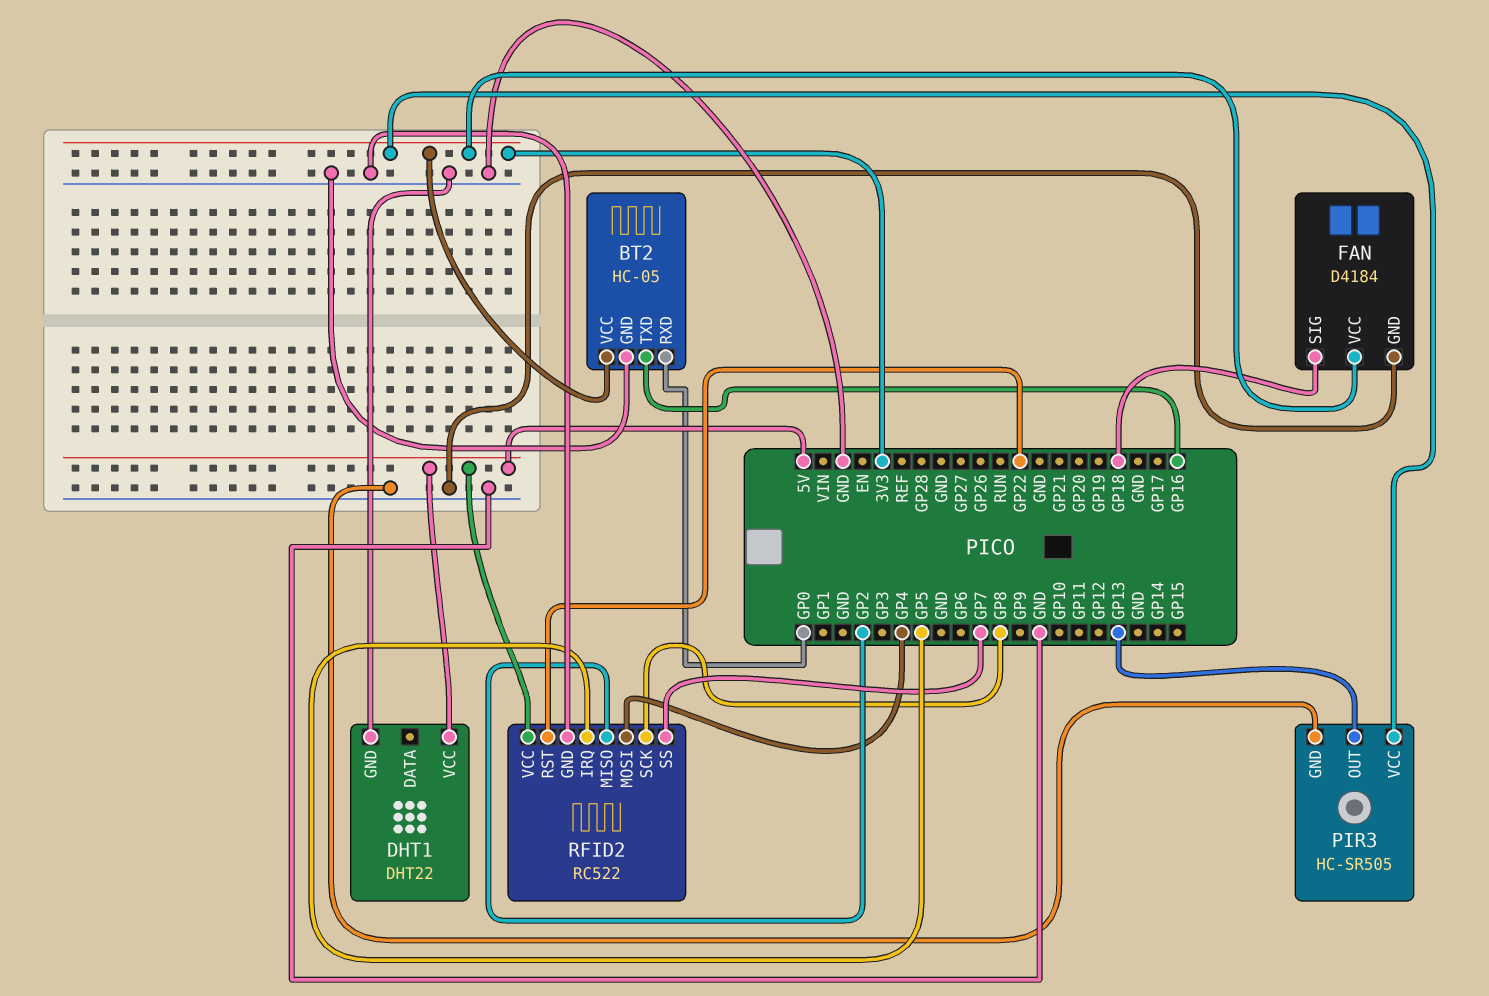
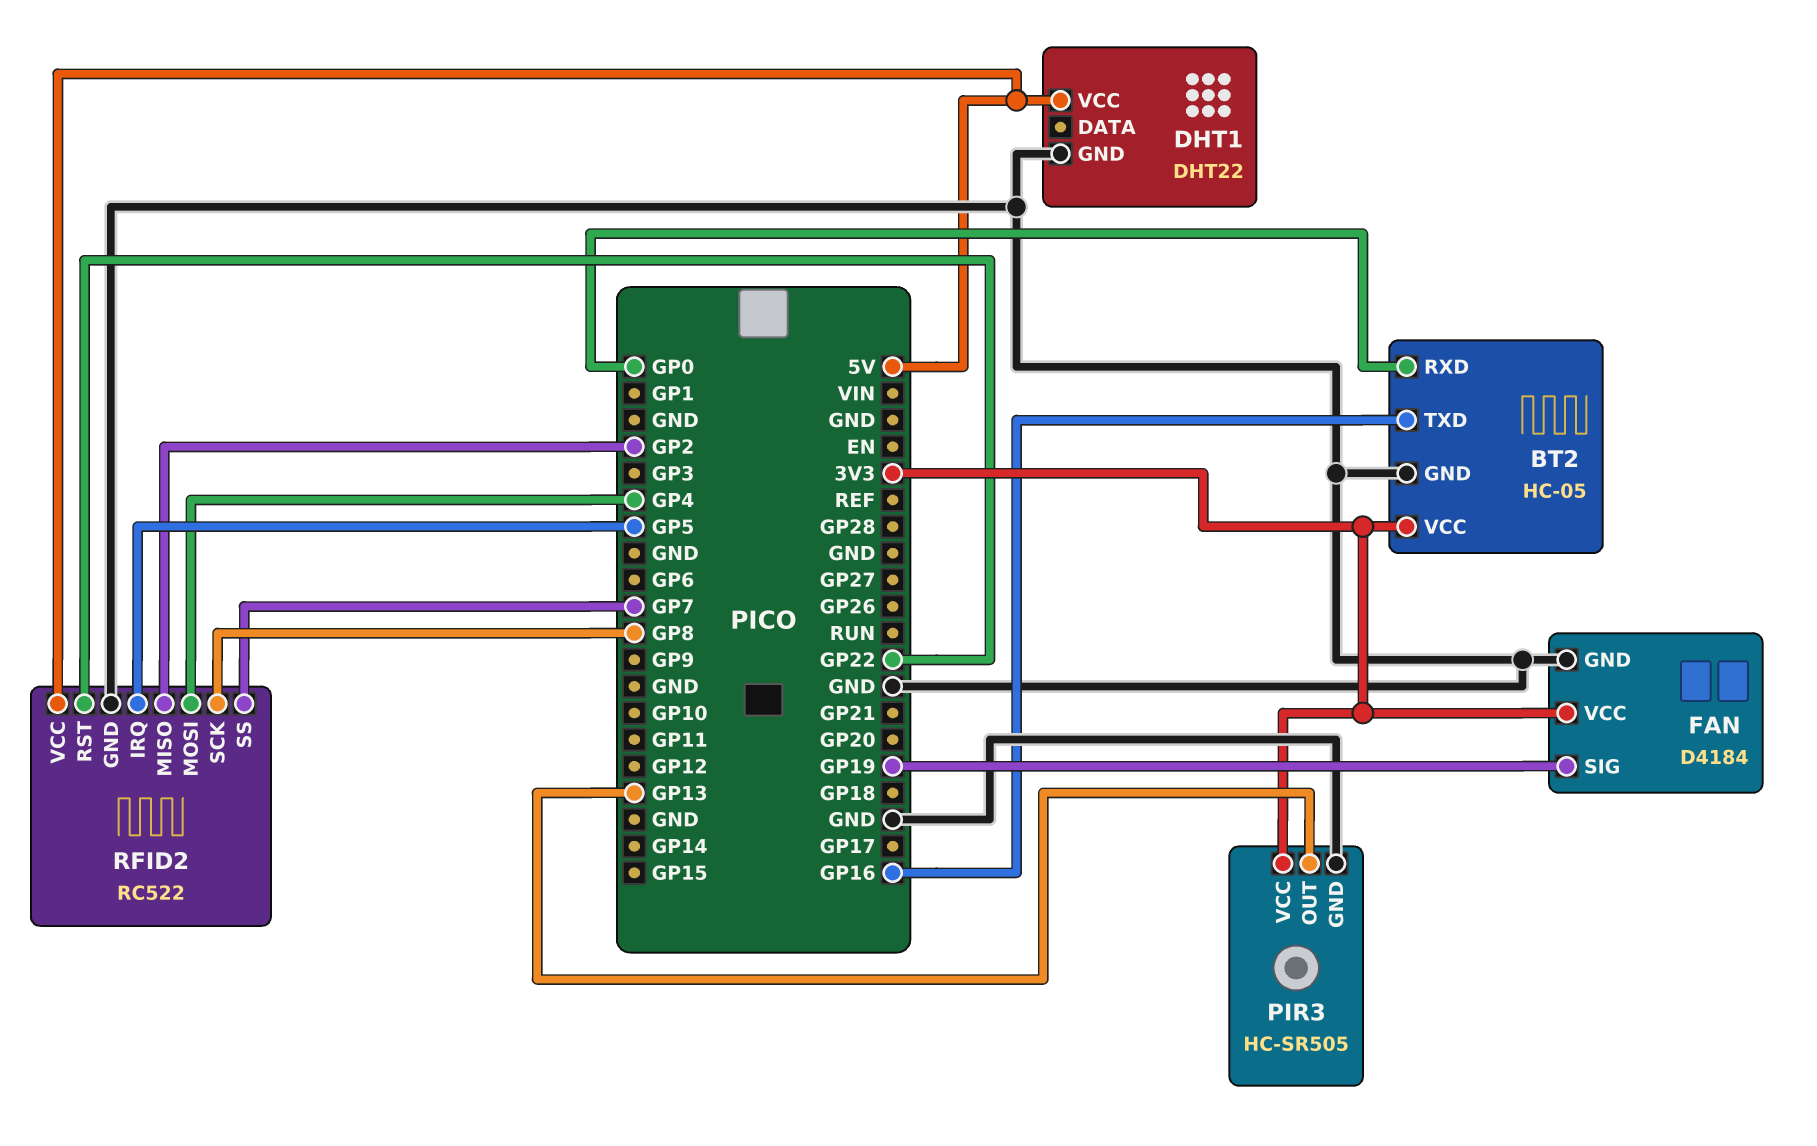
FAN pin SIG: GP18 -> GP19

